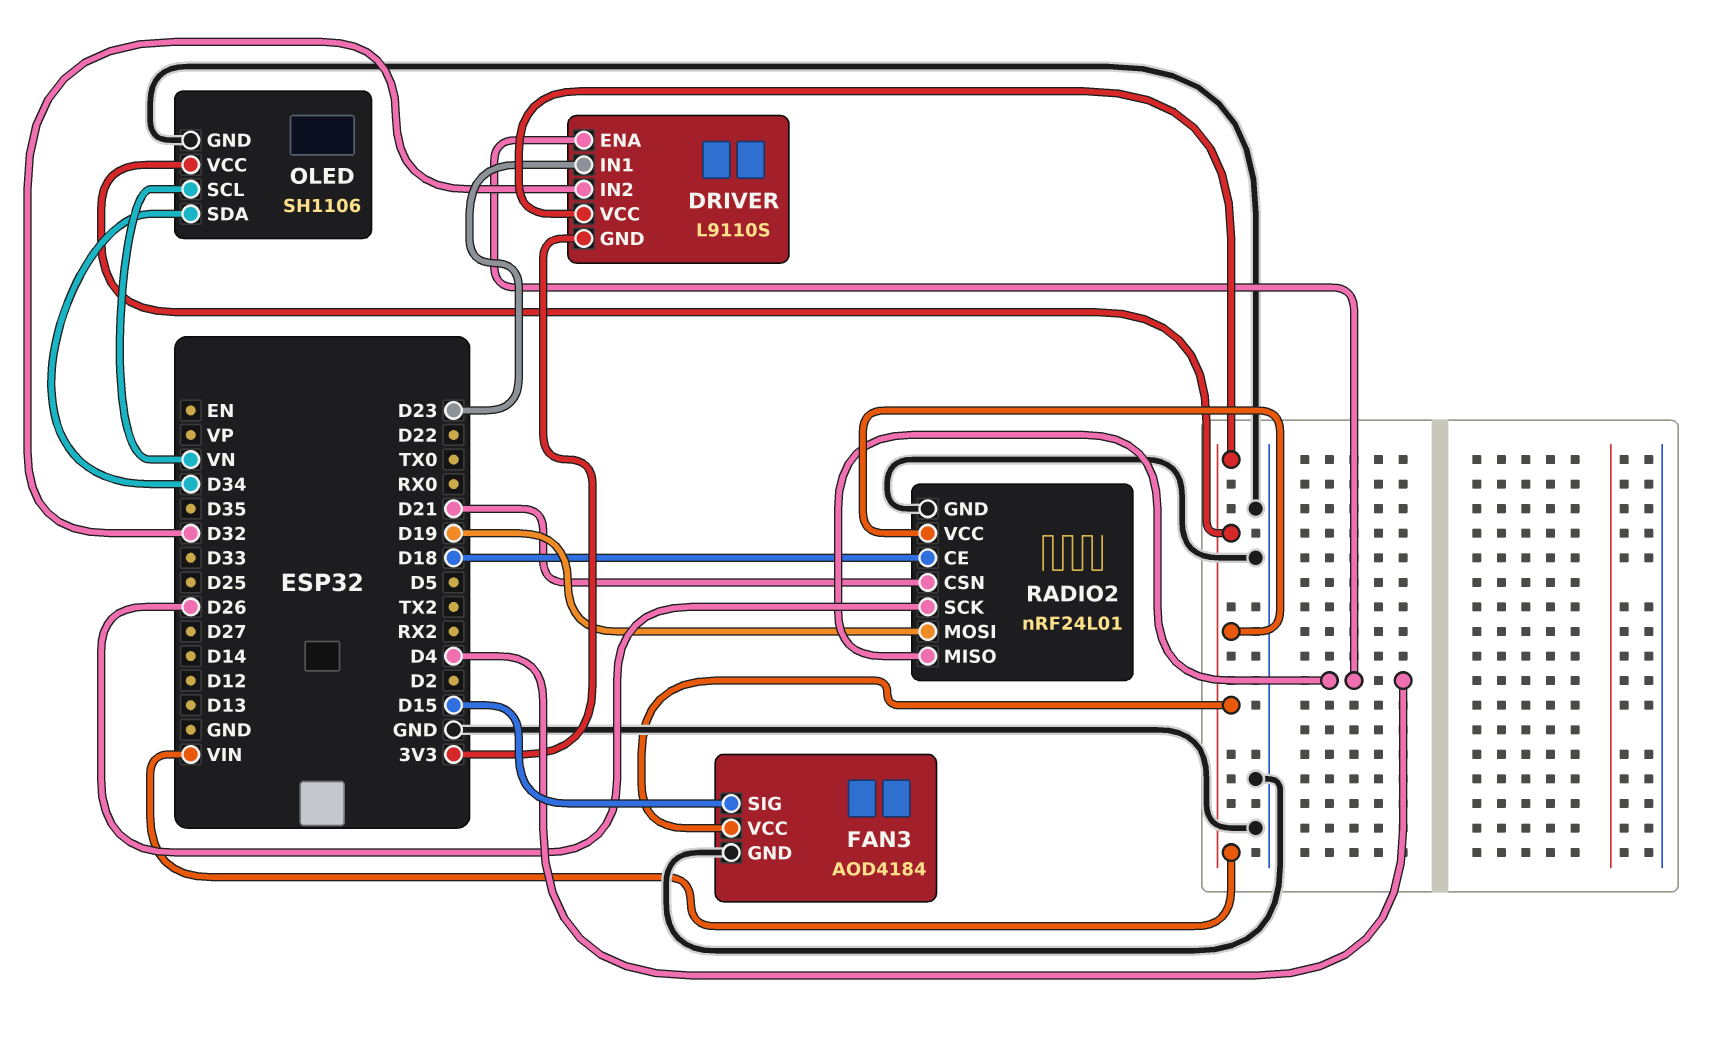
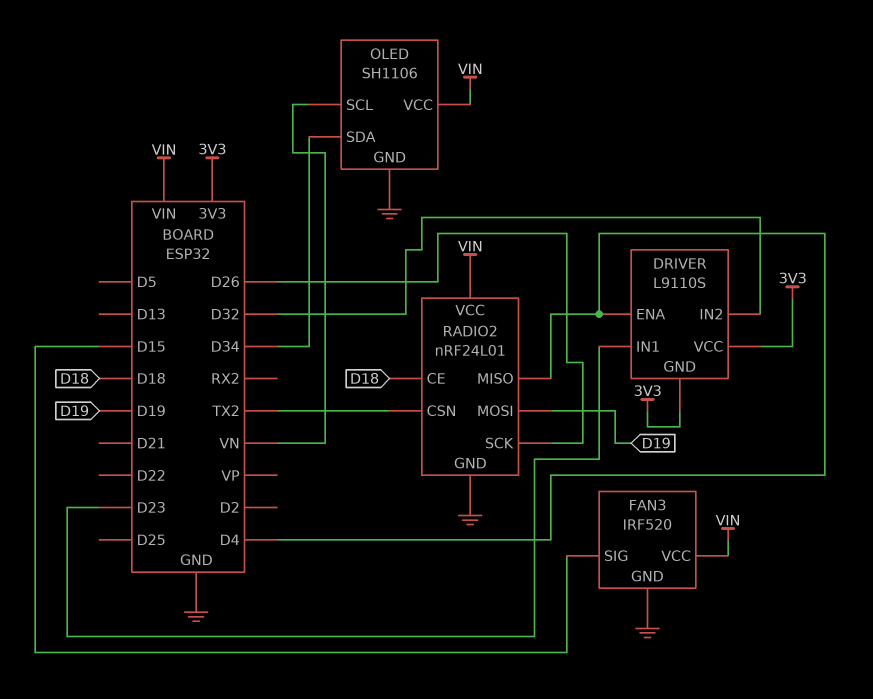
DRIVER pin VCC: VIN -> 3V3
FAN3: AOD4184 -> IRF520
RADIO2 pin CSN: D21 -> TX2

